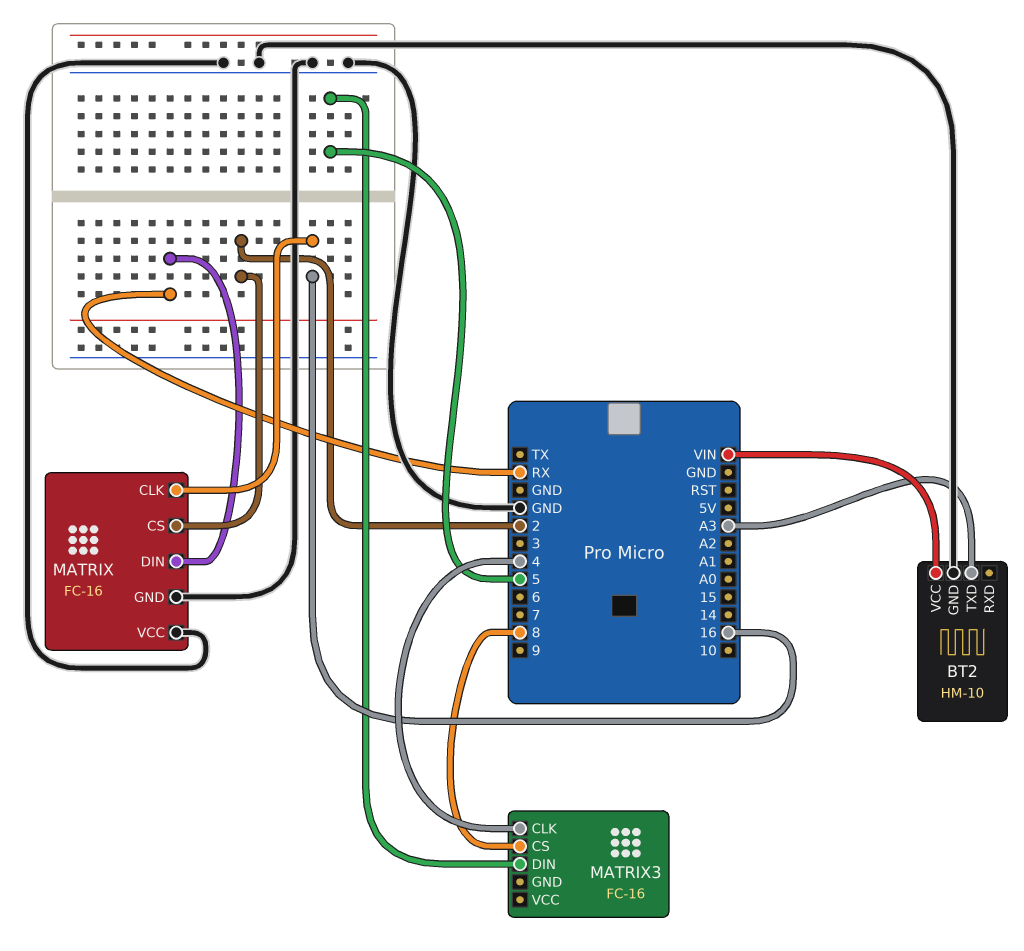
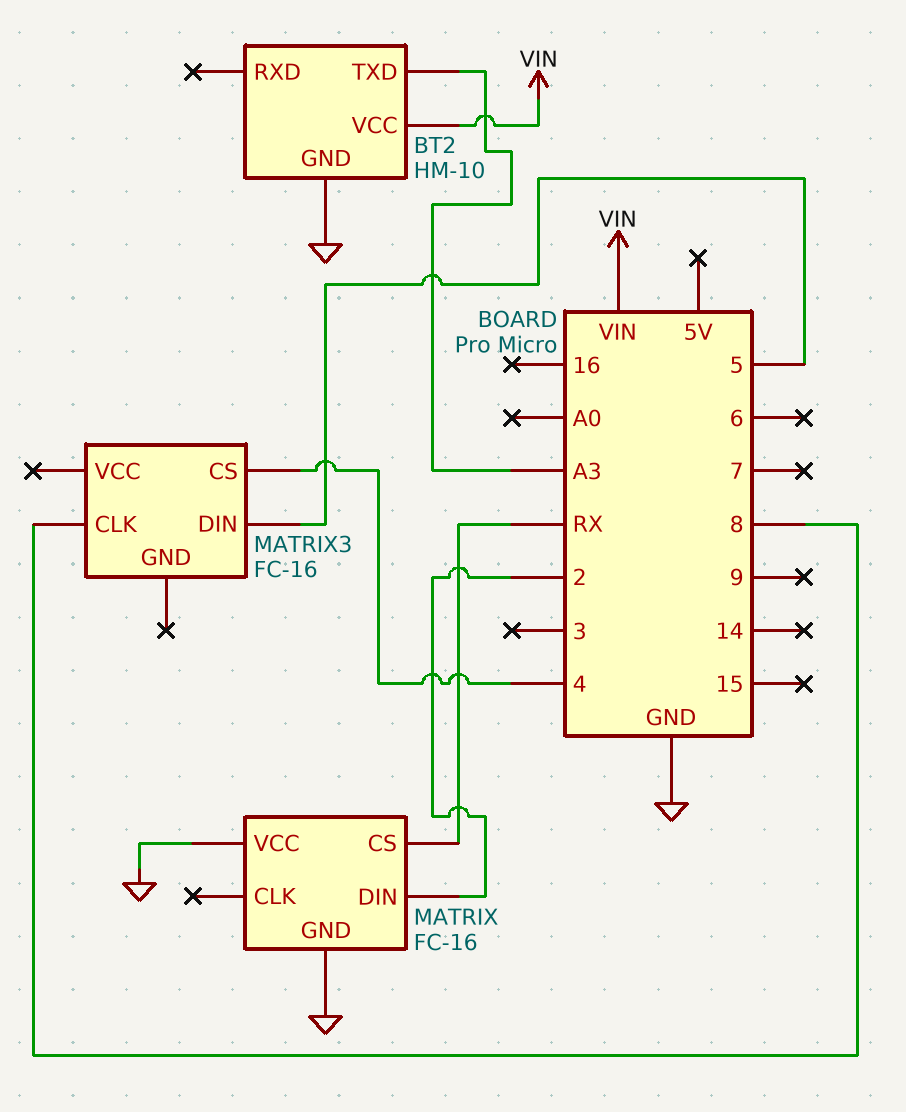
MATRIX pin CLK: 16 -> none
MATRIX pin CS: 2 -> RX
MATRIX pin DIN: RX -> 2
MATRIX3 pin CLK: 4 -> 8
MATRIX3 pin CS: 8 -> 4

